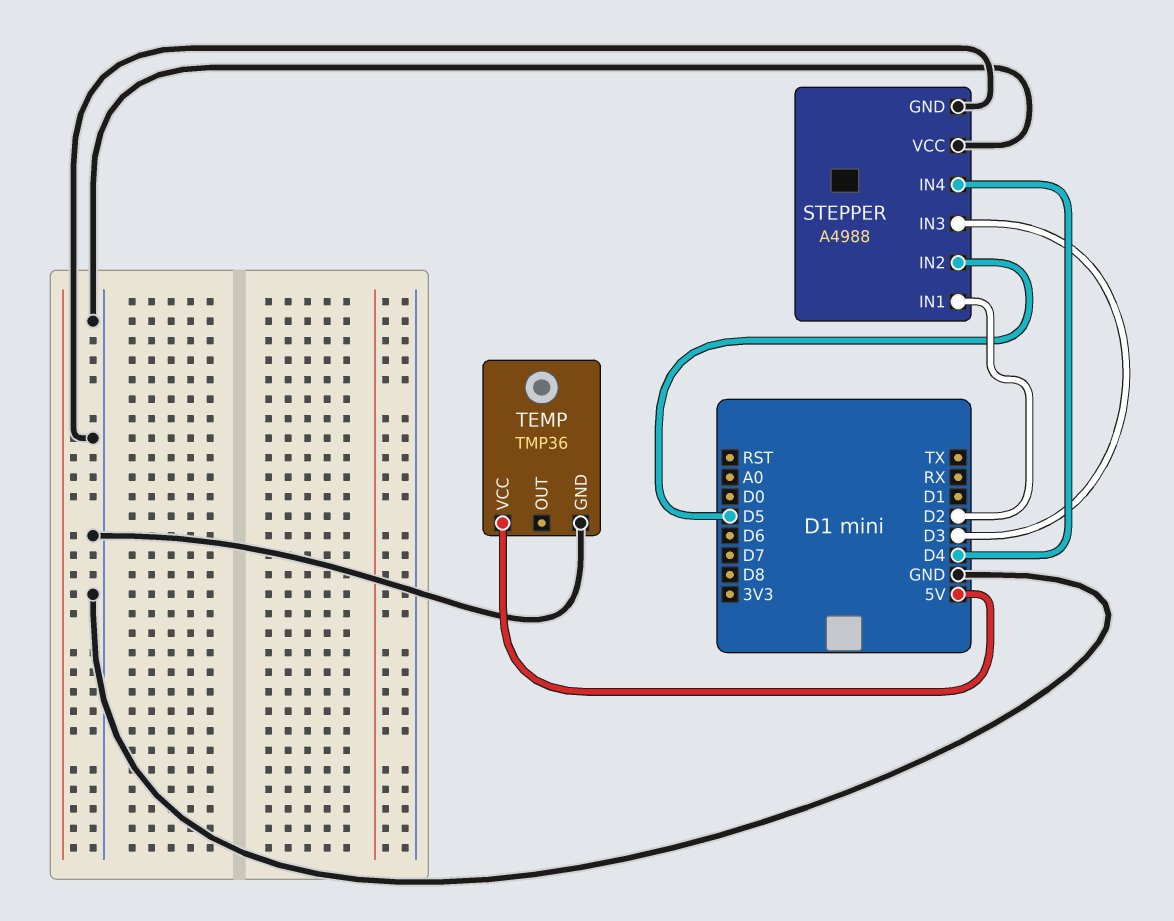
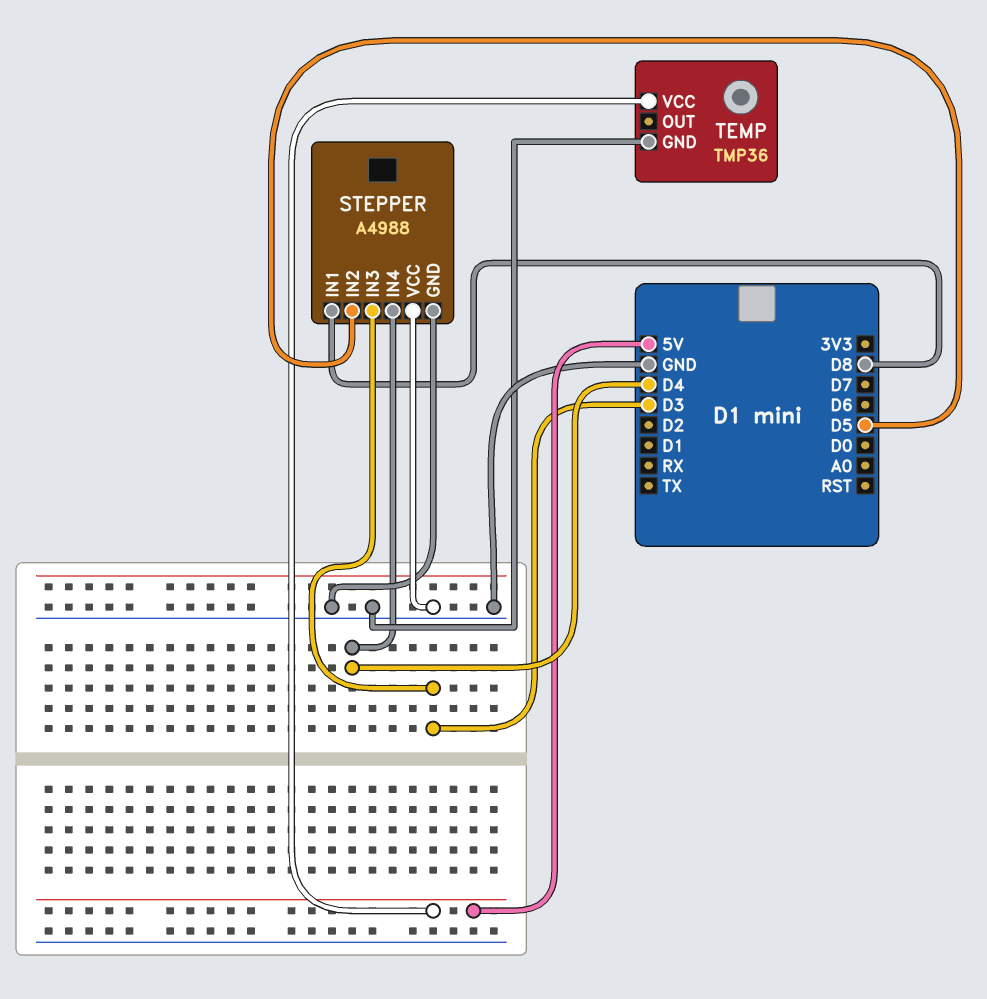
STEPPER pin IN1: D2 -> D8

